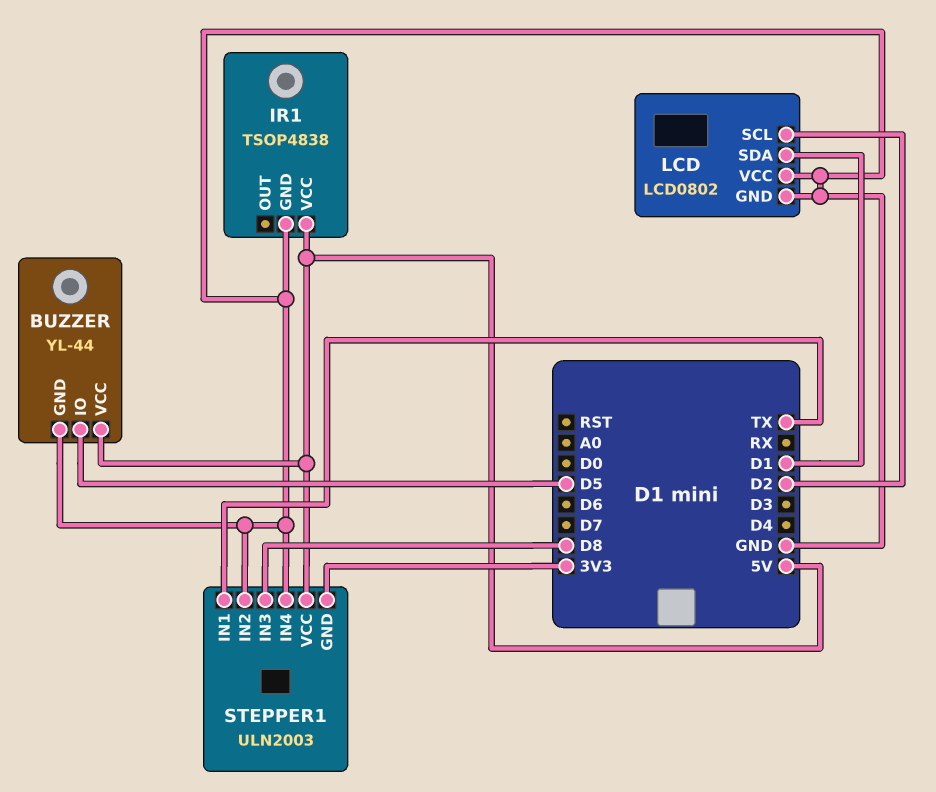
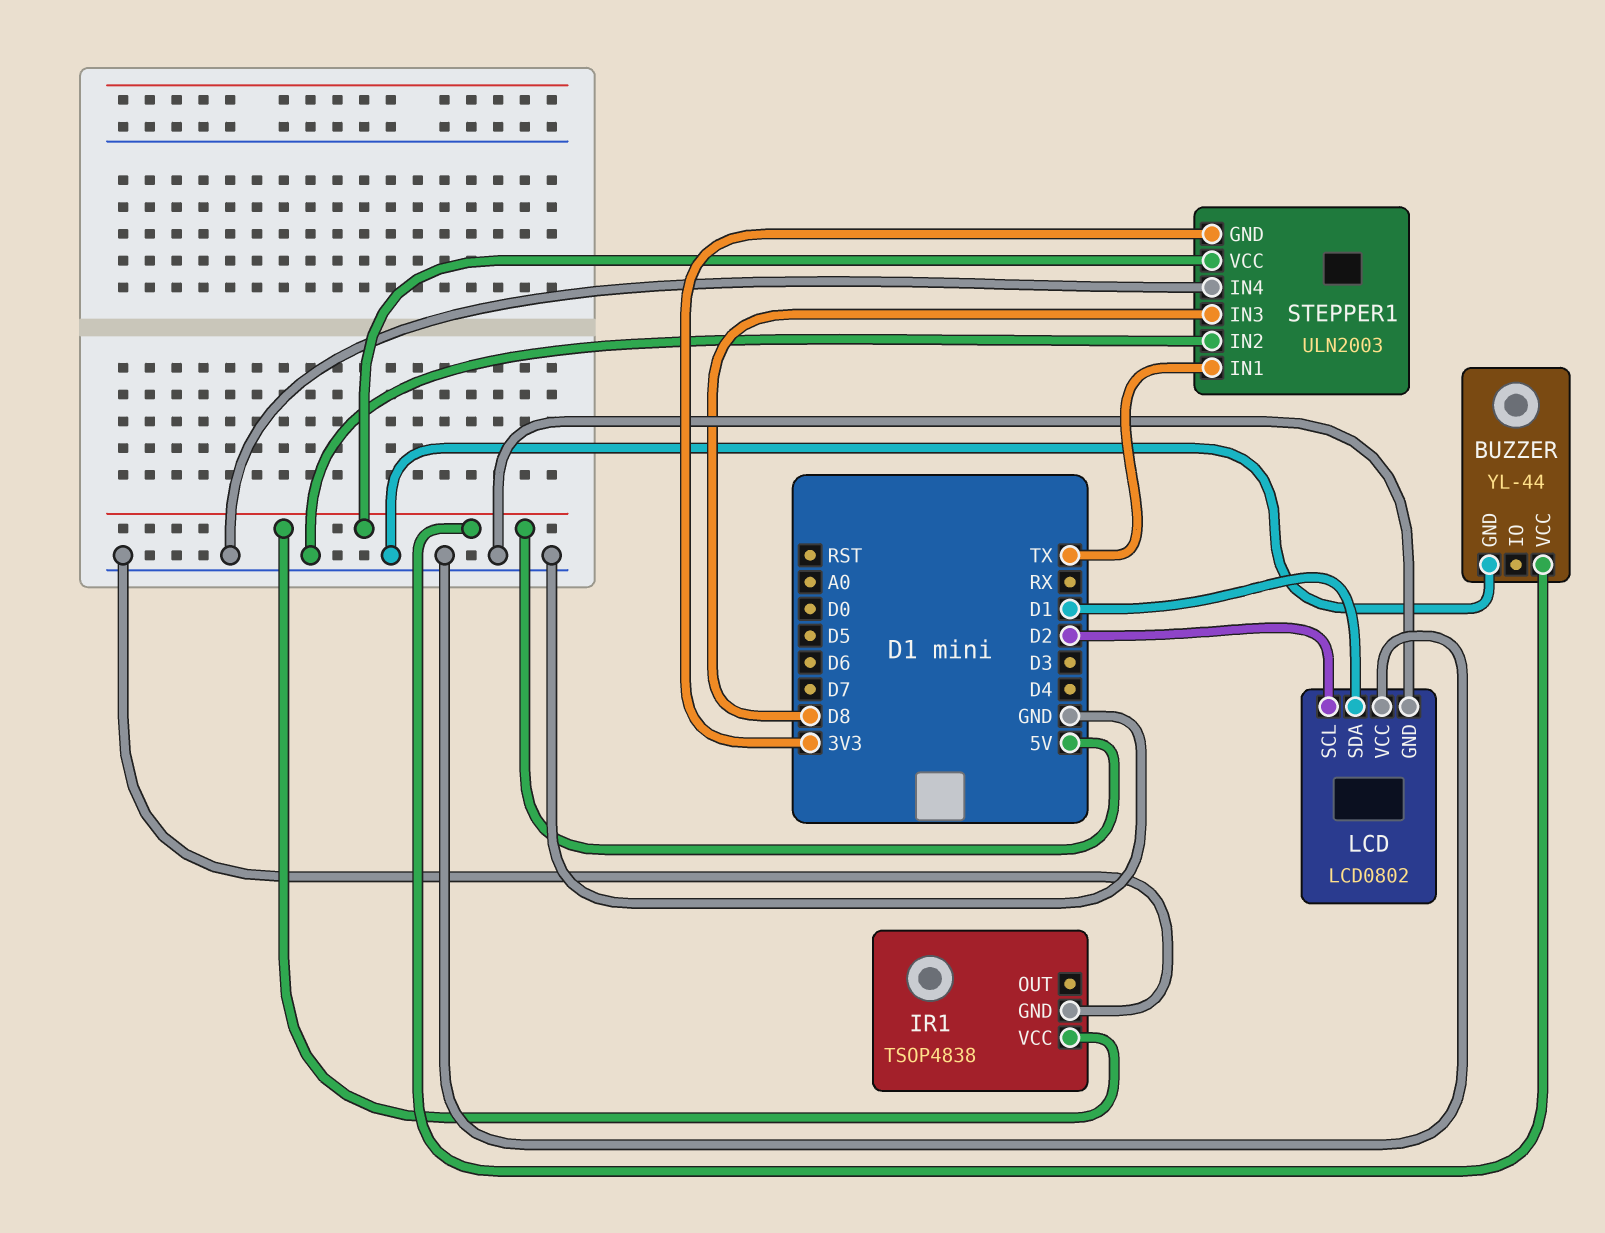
BUZZER pin IO: D5 -> none

